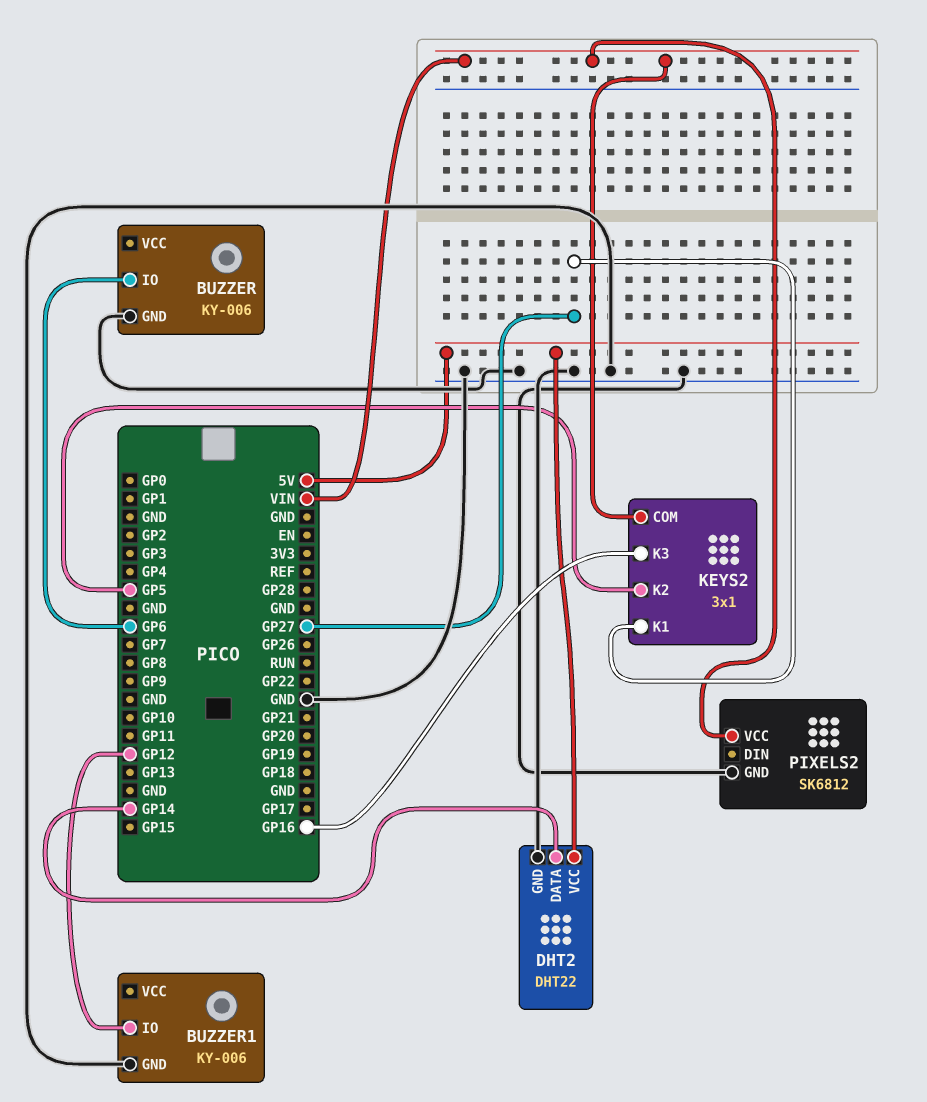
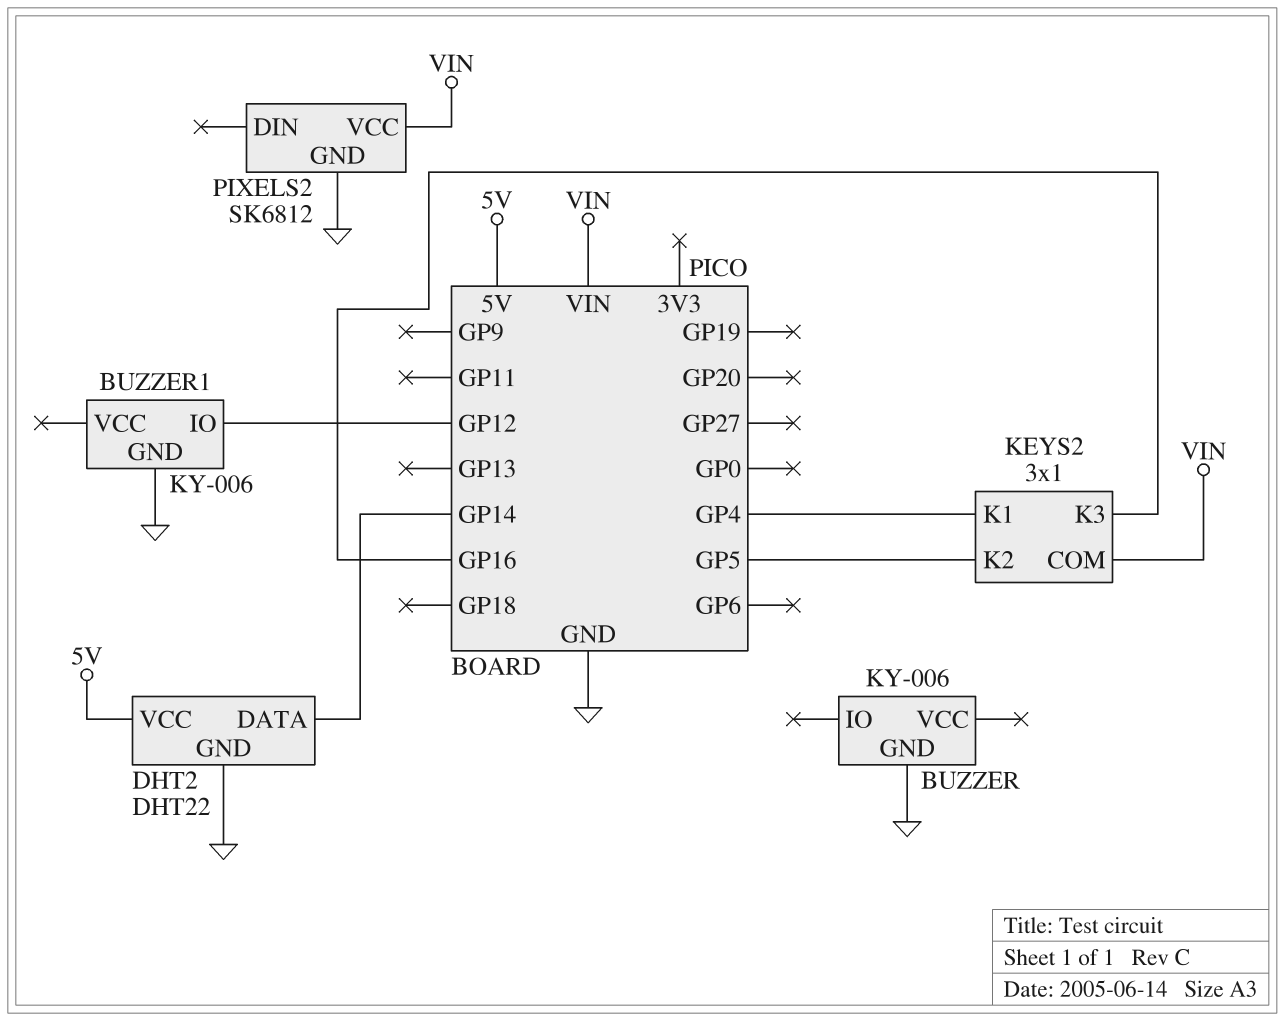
BUZZER pin IO: GP6 -> none
KEYS2 pin K1: GP27 -> GP4

